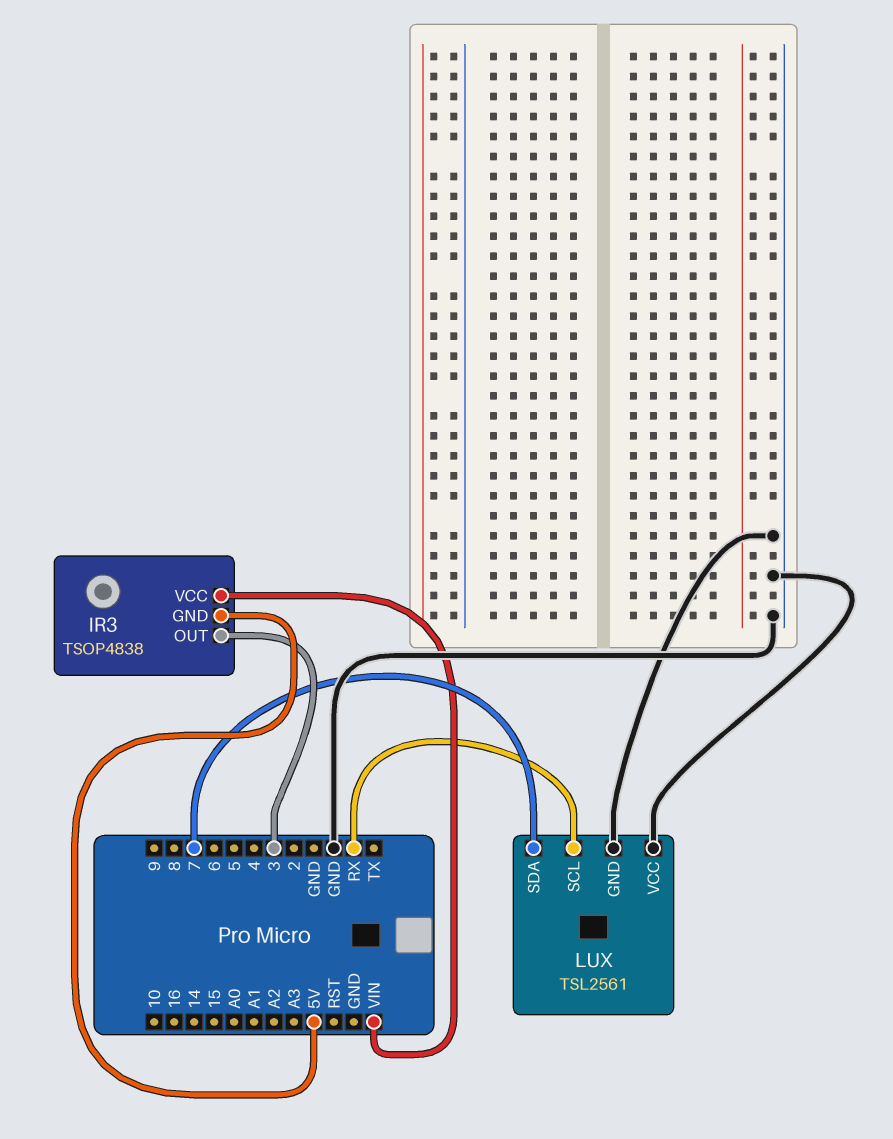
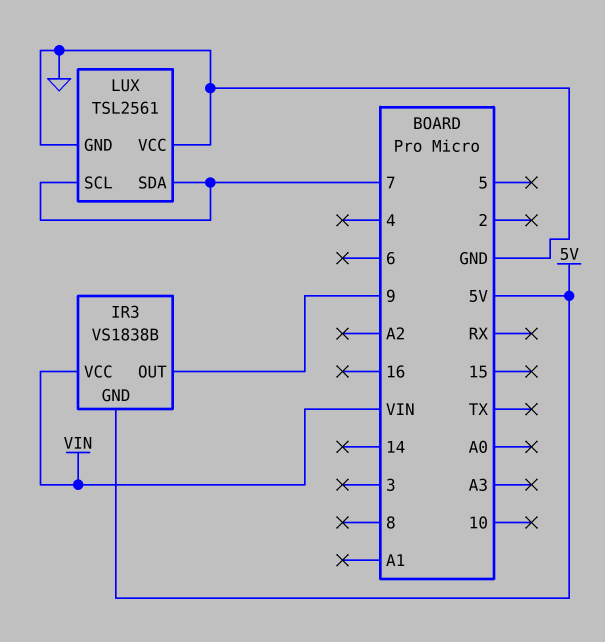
IR3: TSOP4838 -> VS1838B
IR3 pin OUT: 3 -> 9
LUX pin SCL: RX -> 7

